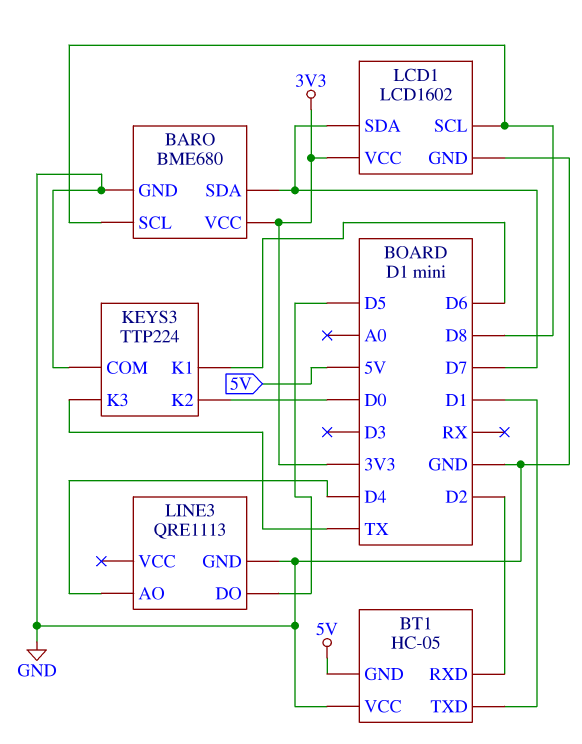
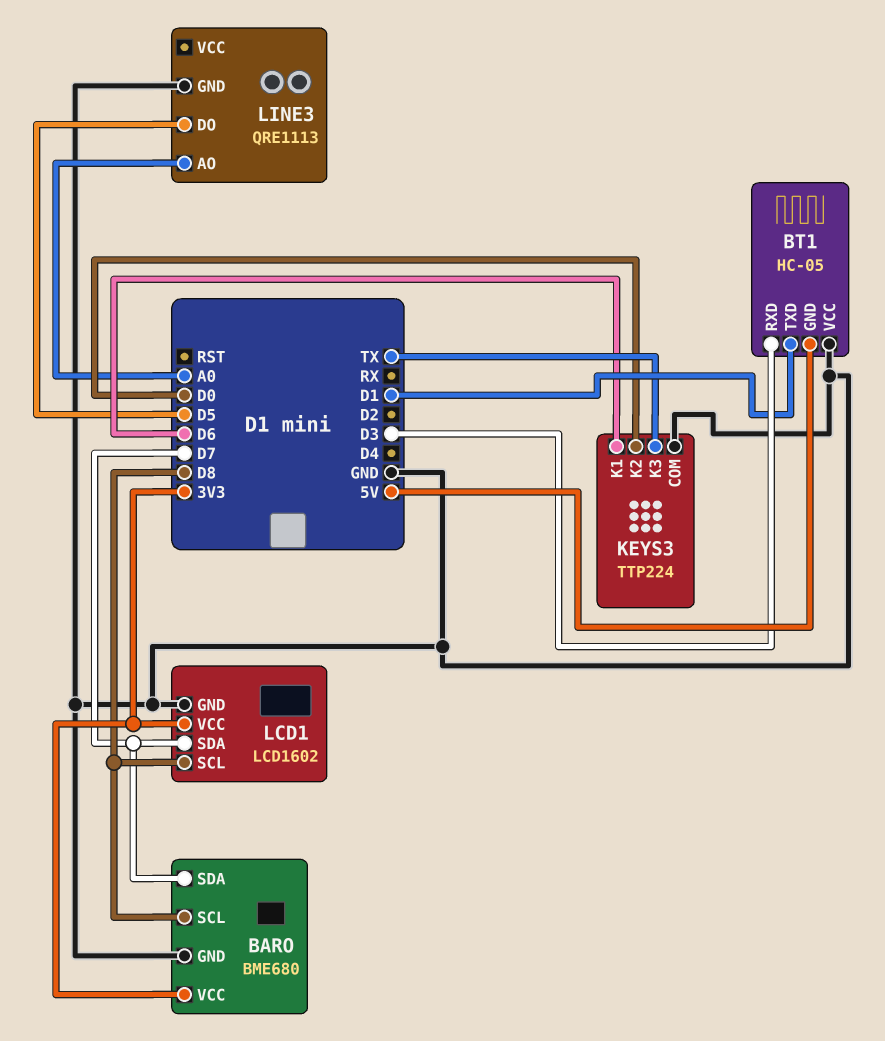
BT1 pin RXD: D2 -> D3
LINE3 pin AO: D4 -> A0

